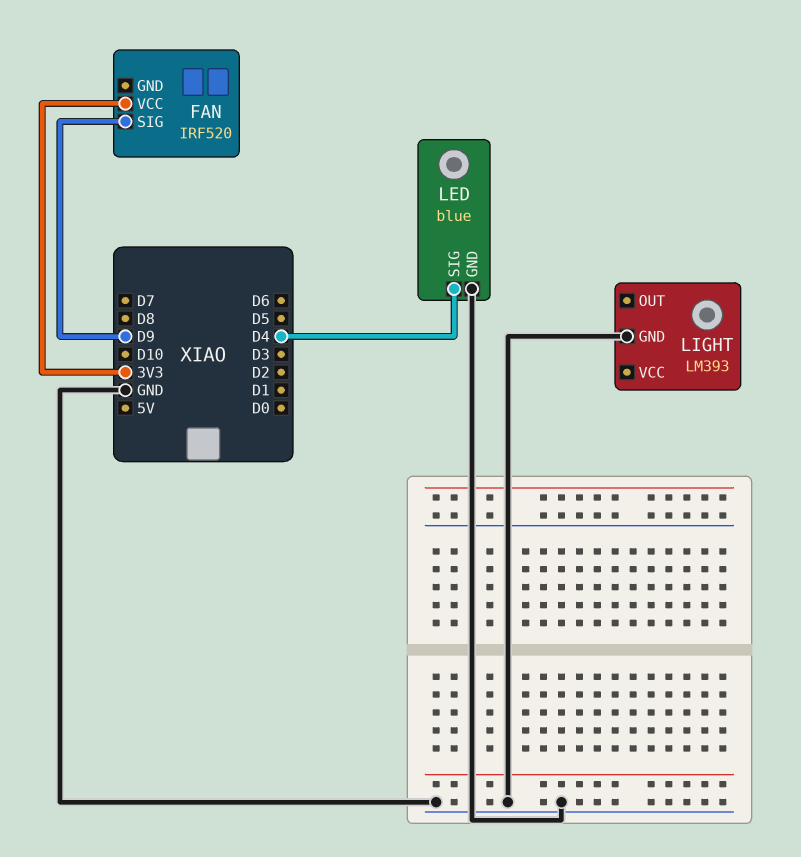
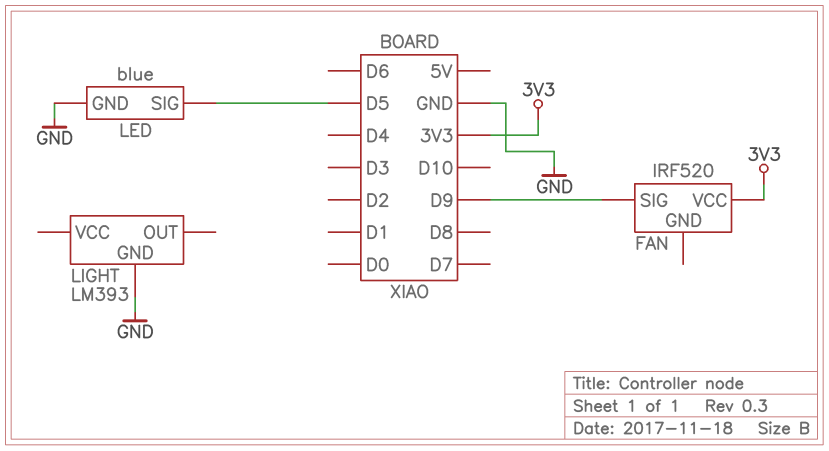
LED pin SIG: D4 -> D5

